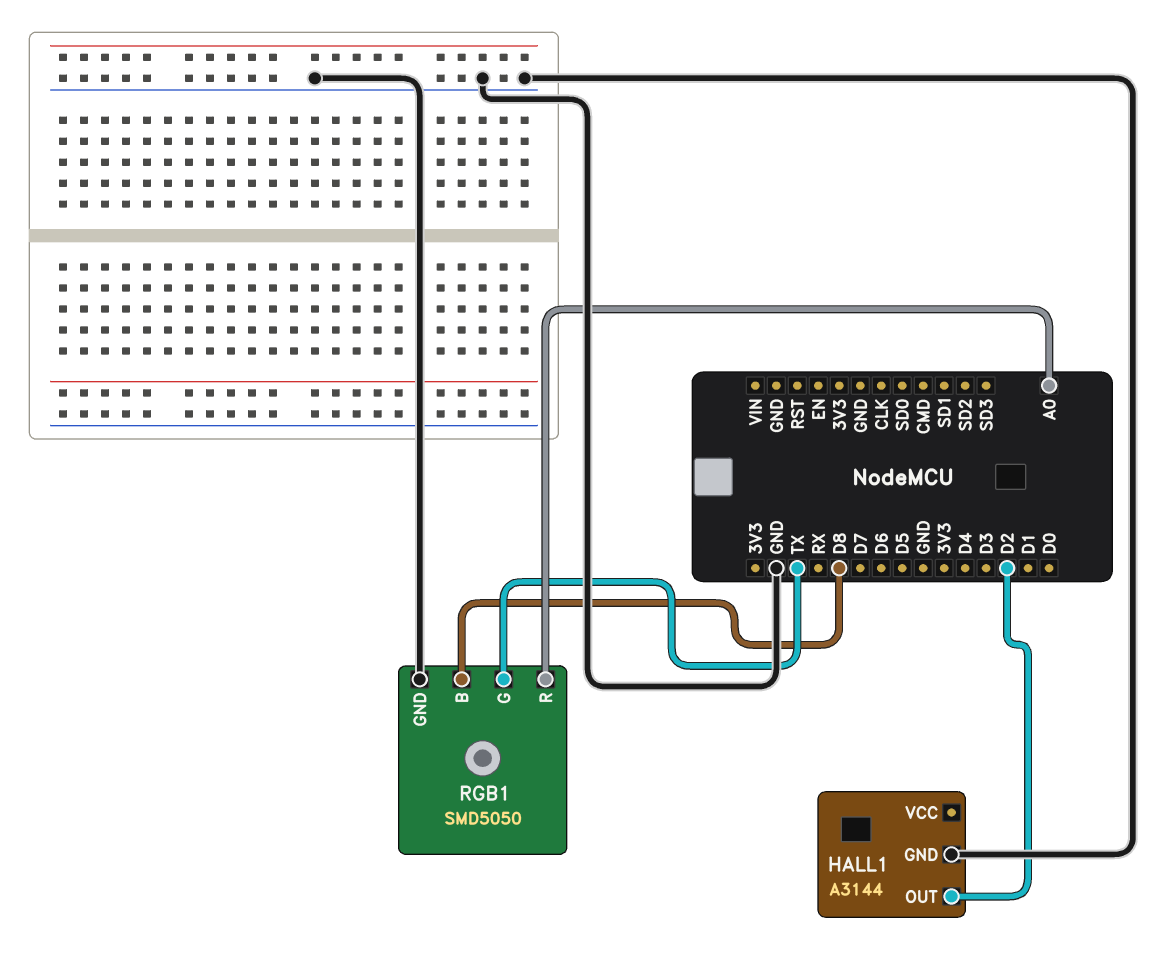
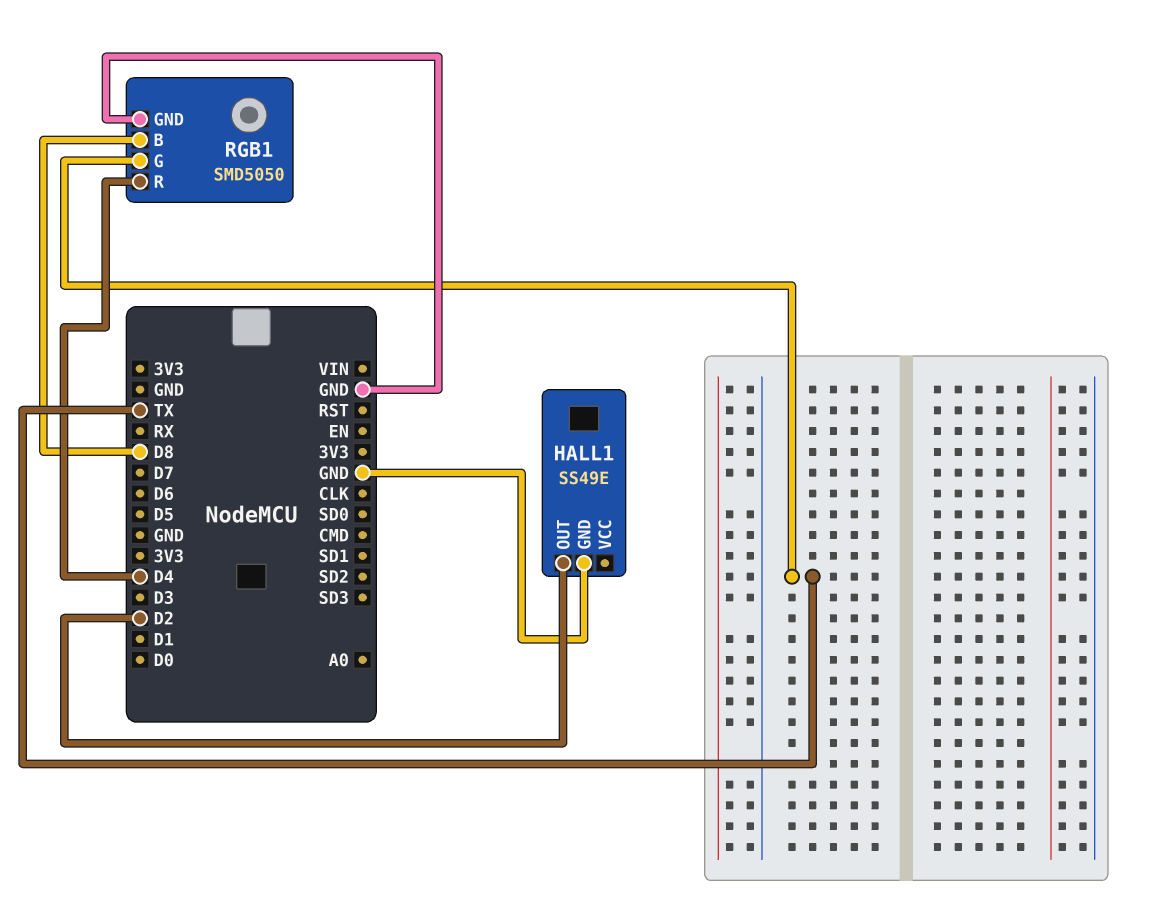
HALL1: A3144 -> SS49E
RGB1 pin R: A0 -> D4

